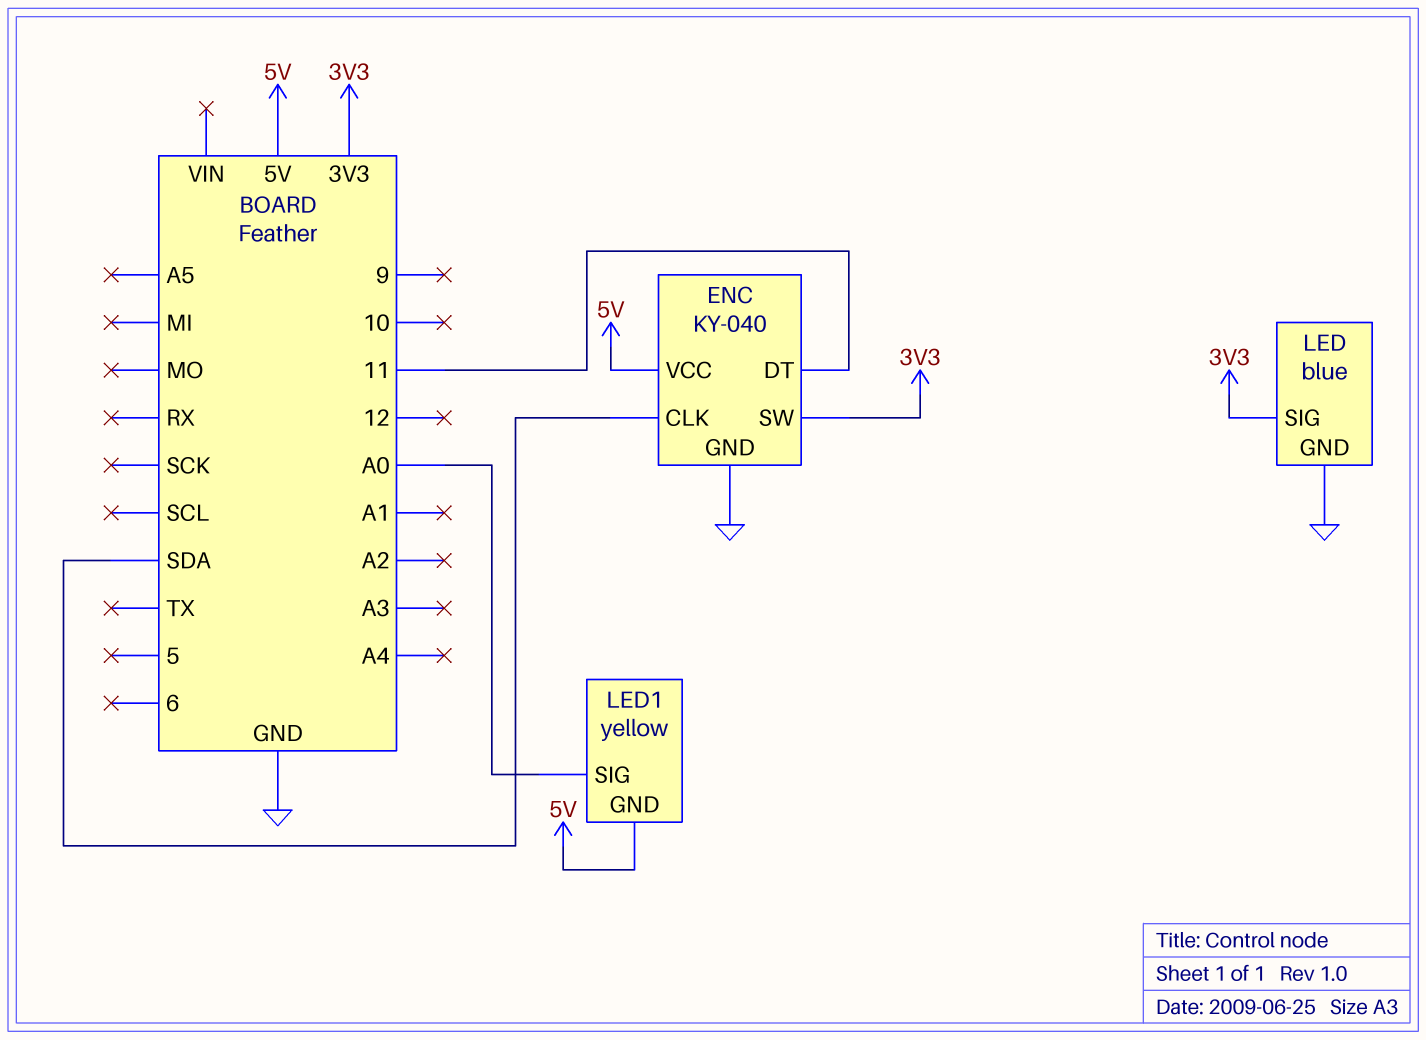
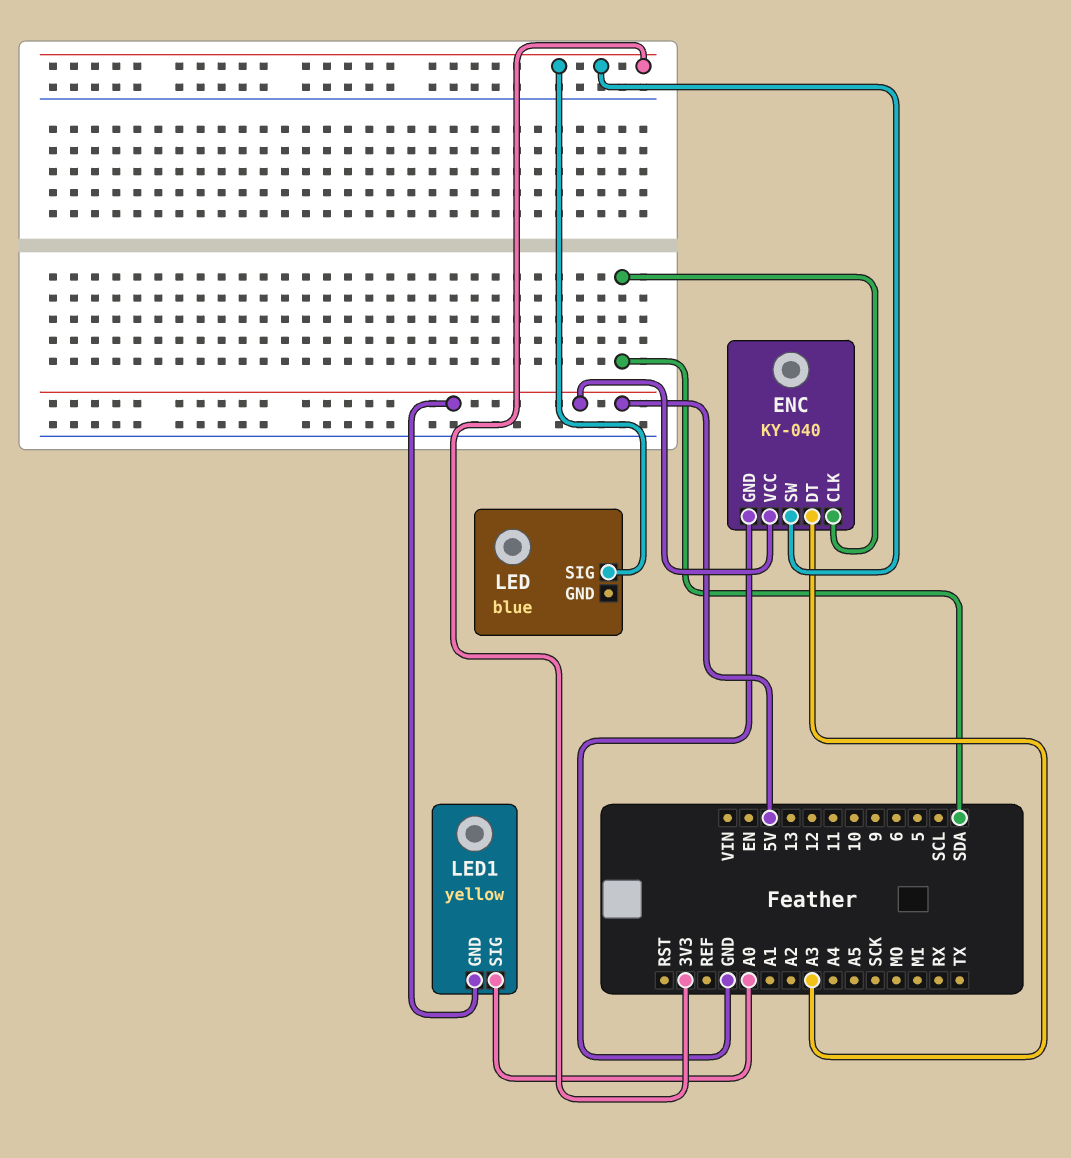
ENC pin DT: 11 -> A3
LED pin GND: GND -> none

